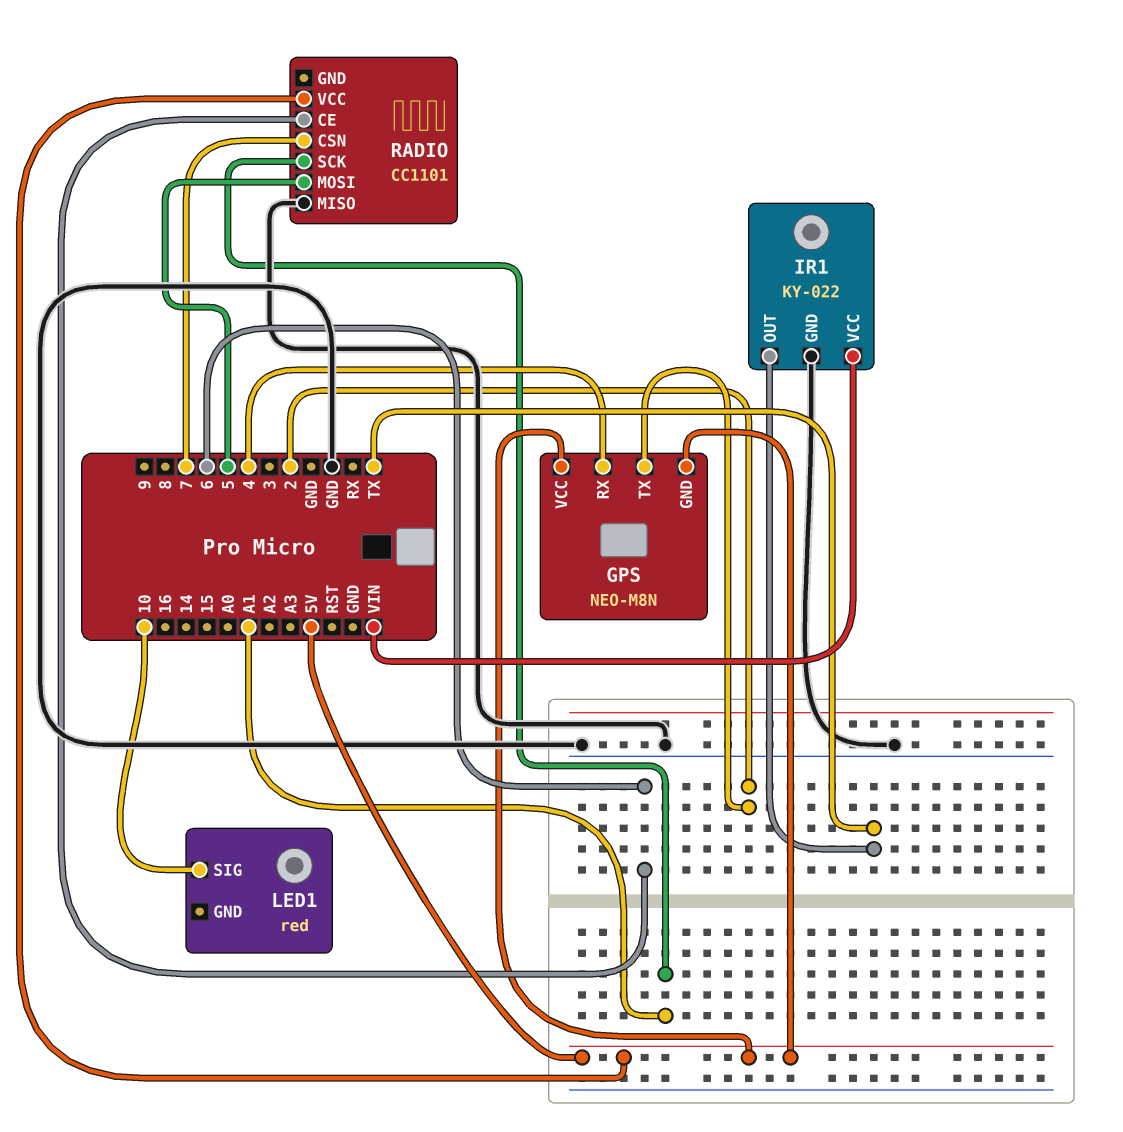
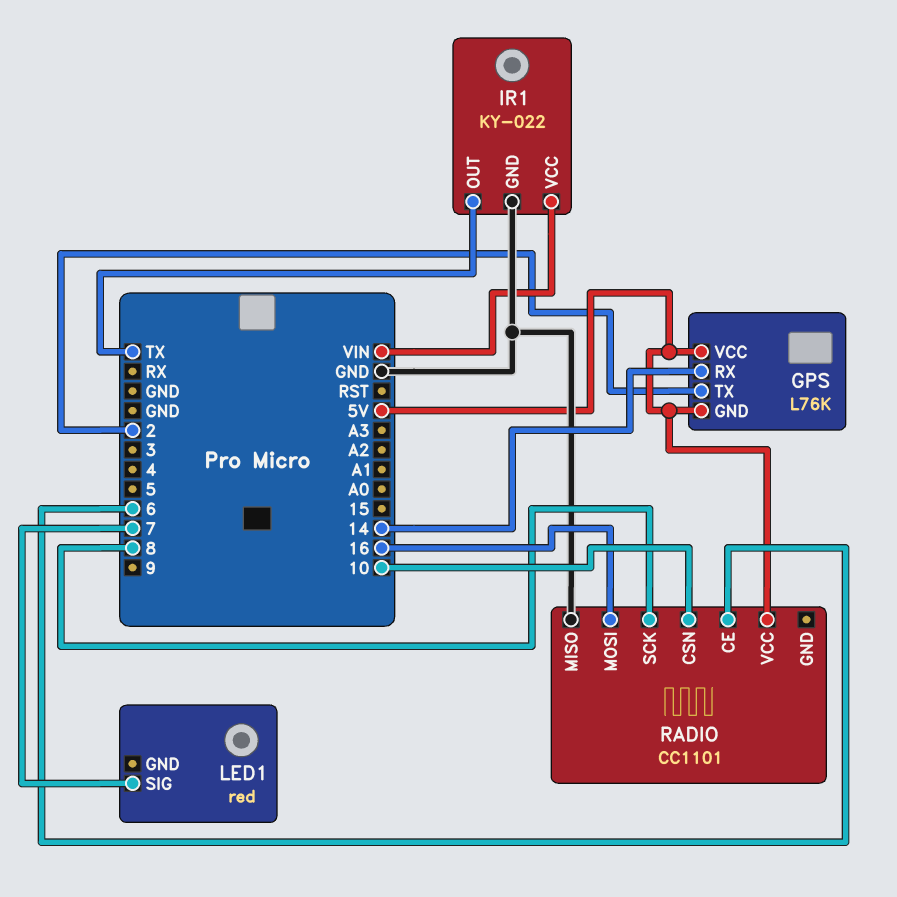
GPS: NEO-M8N -> L76K
GPS pin RX: 4 -> 14
LED1 pin SIG: 10 -> 7
RADIO pin CSN: 7 -> 10
RADIO pin MOSI: 5 -> 16
RADIO pin SCK: A1 -> 8

